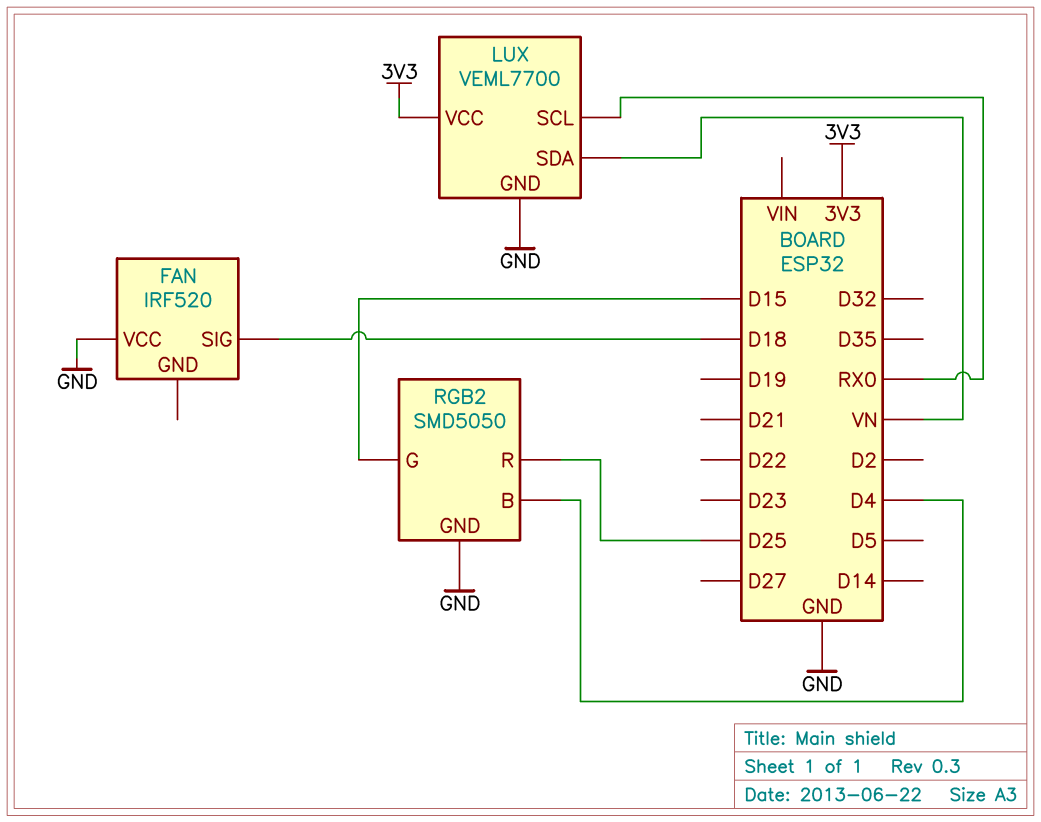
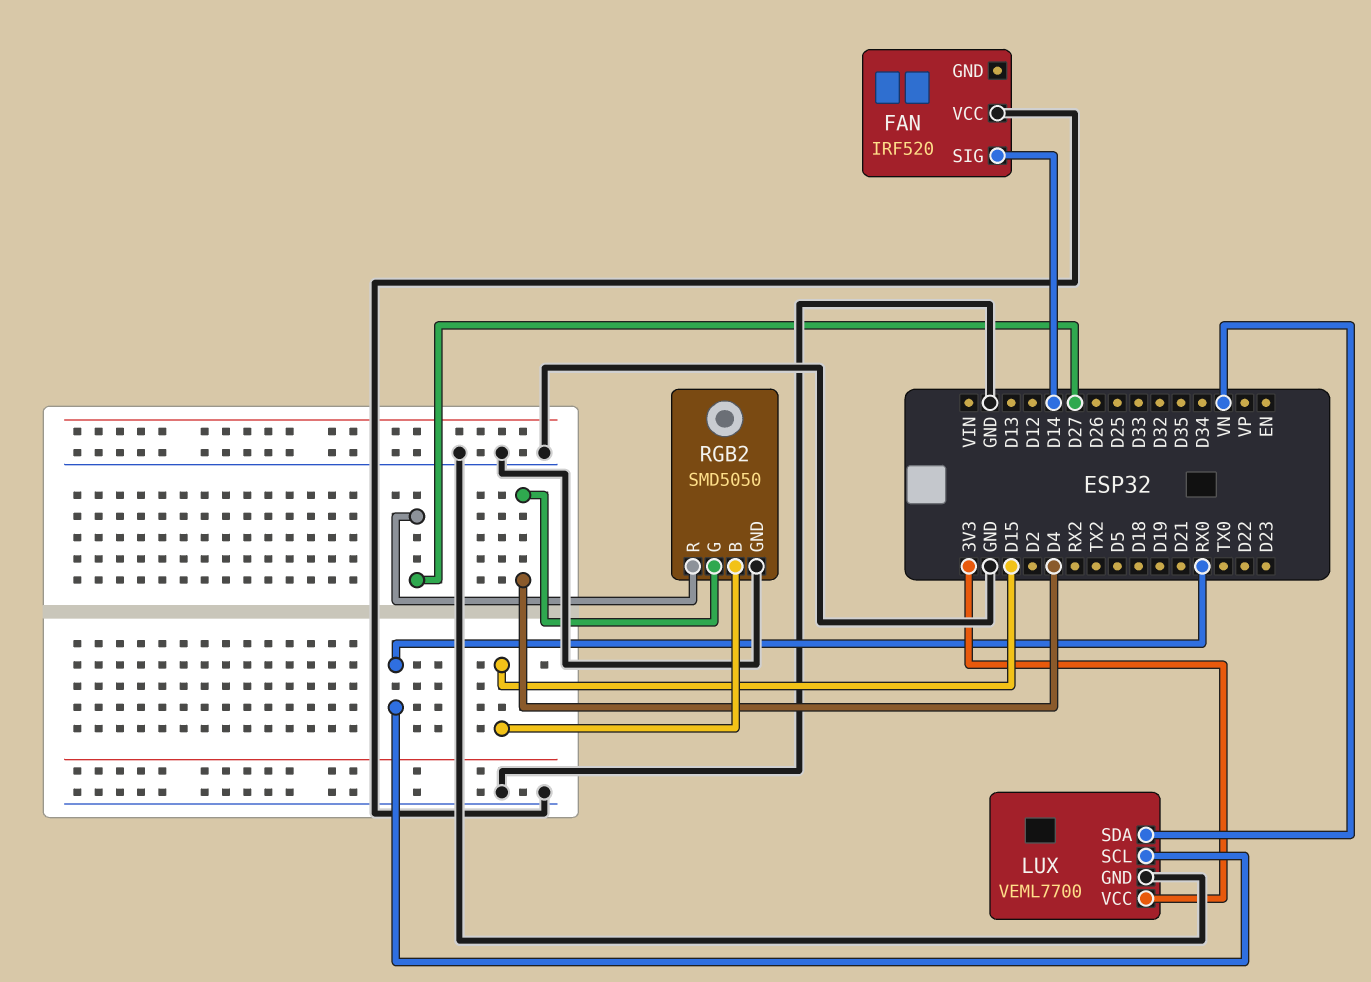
FAN pin SIG: D18 -> D14
RGB2 pin B: D4 -> D15
RGB2 pin G: D15 -> D4
RGB2 pin R: D25 -> D27

